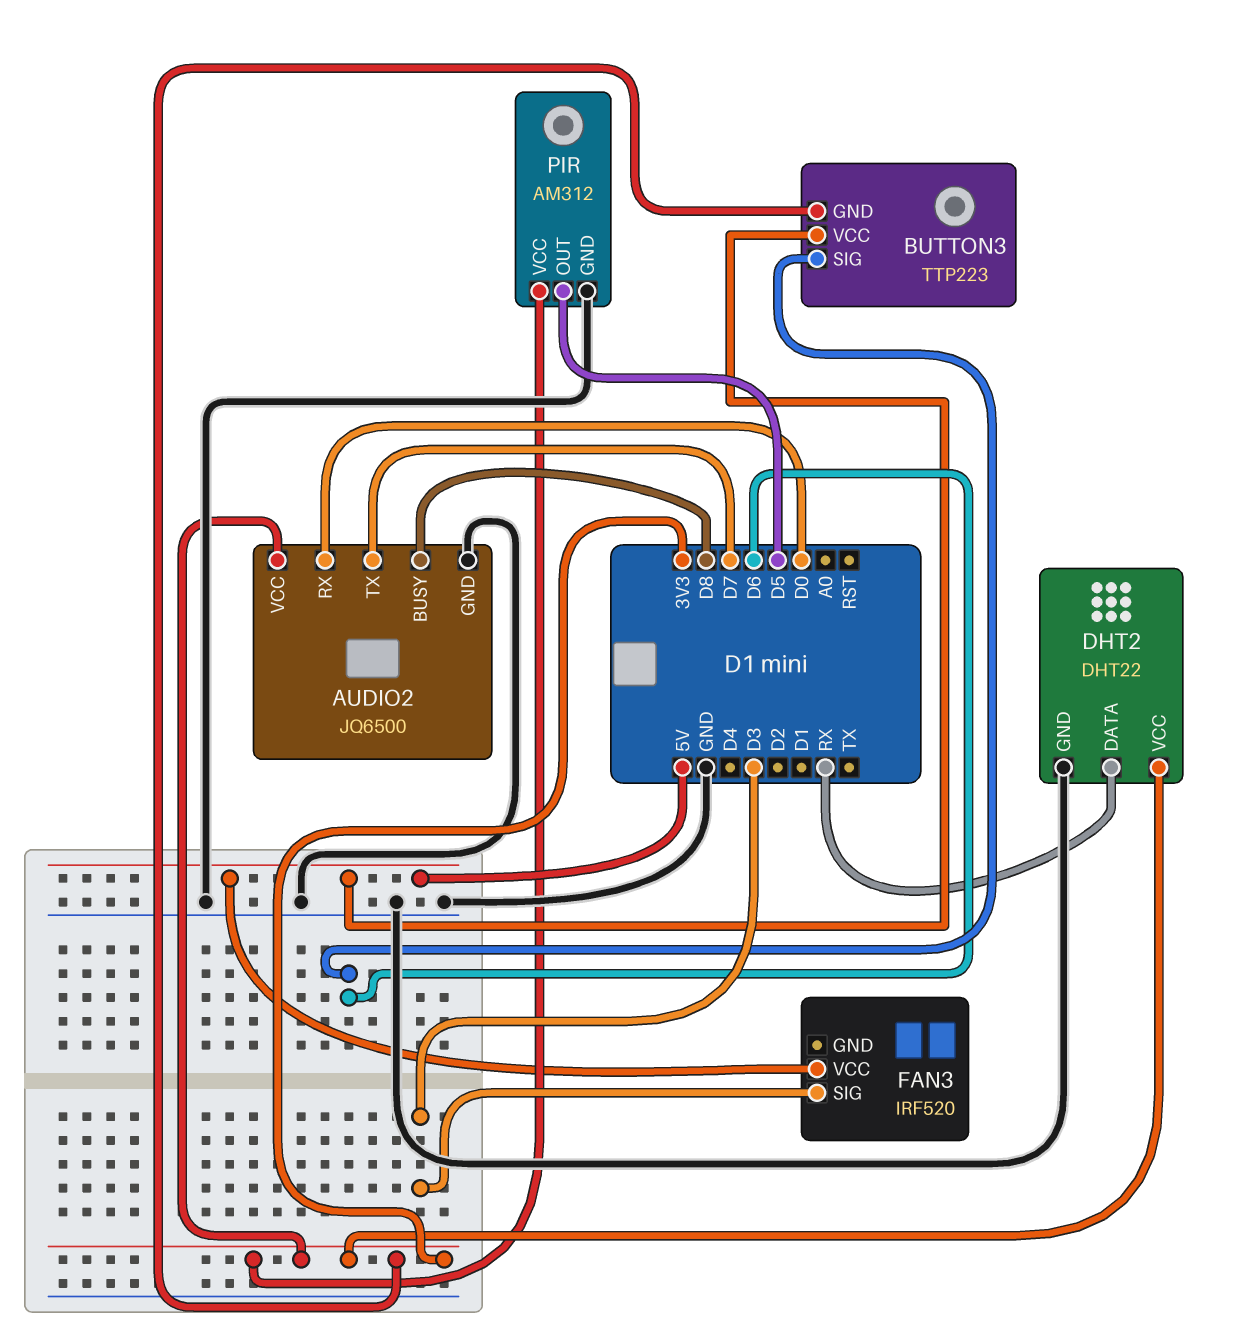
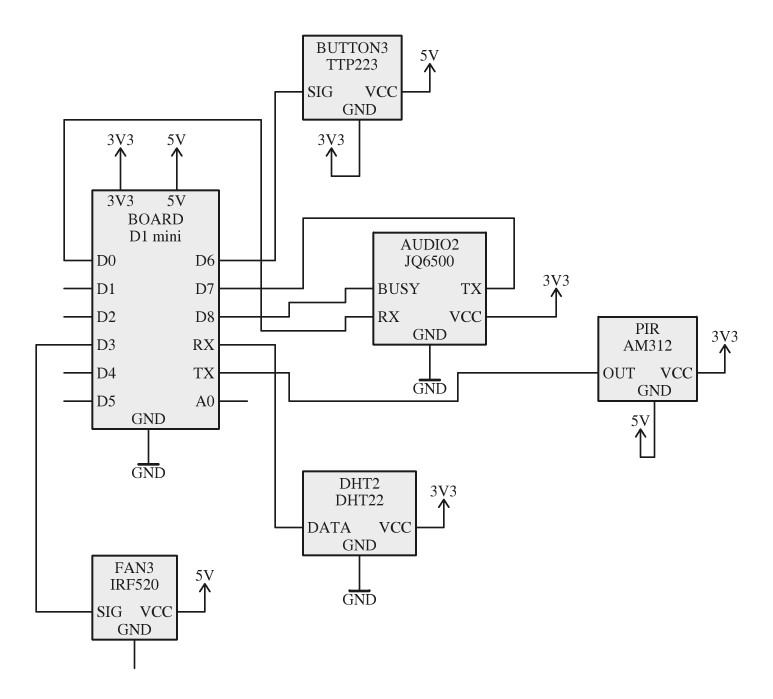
PIR pin GND: GND -> 5V
PIR pin OUT: D5 -> TX

